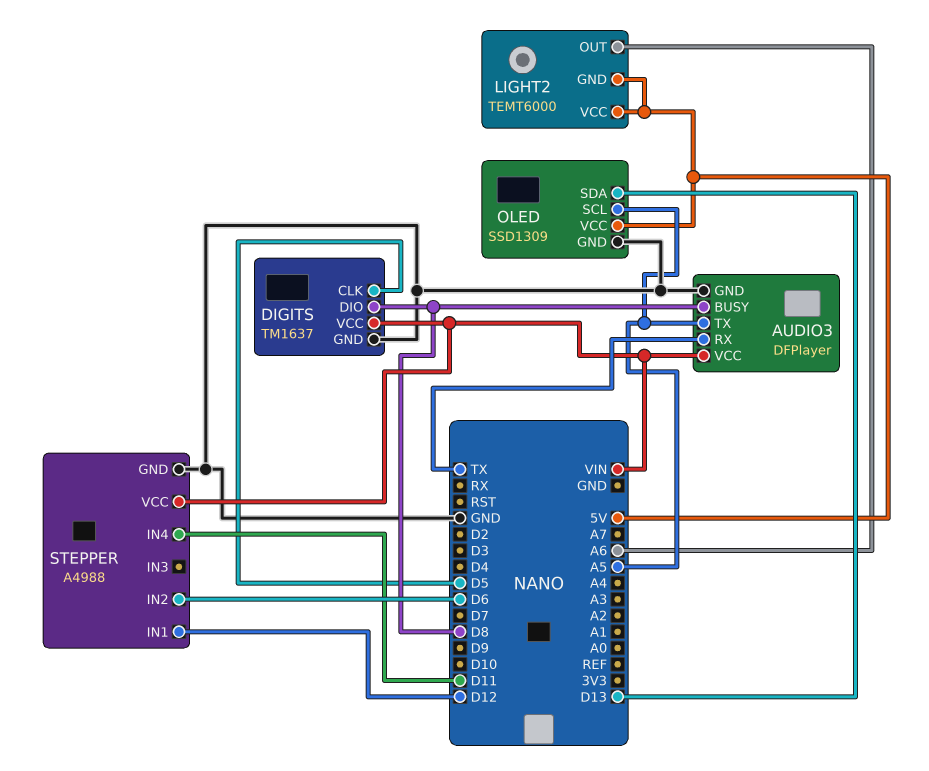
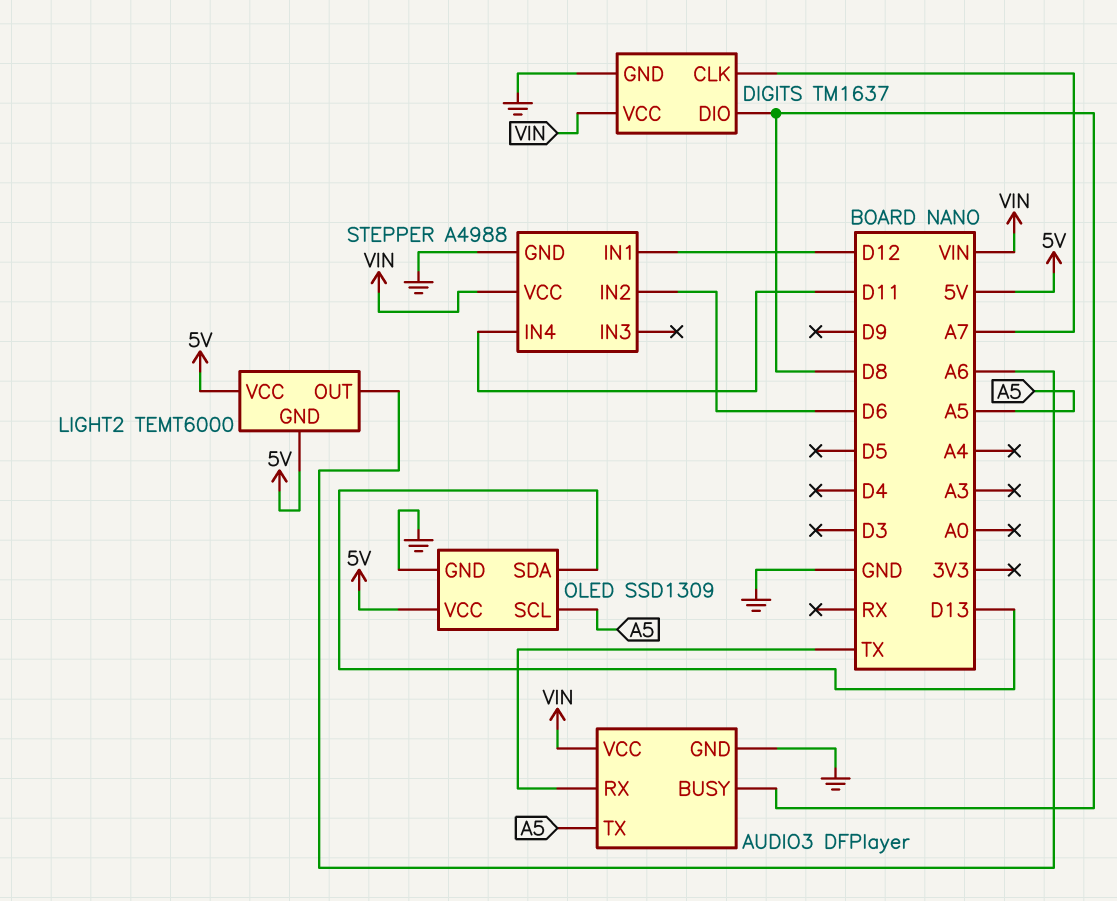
DIGITS pin CLK: D5 -> A7

